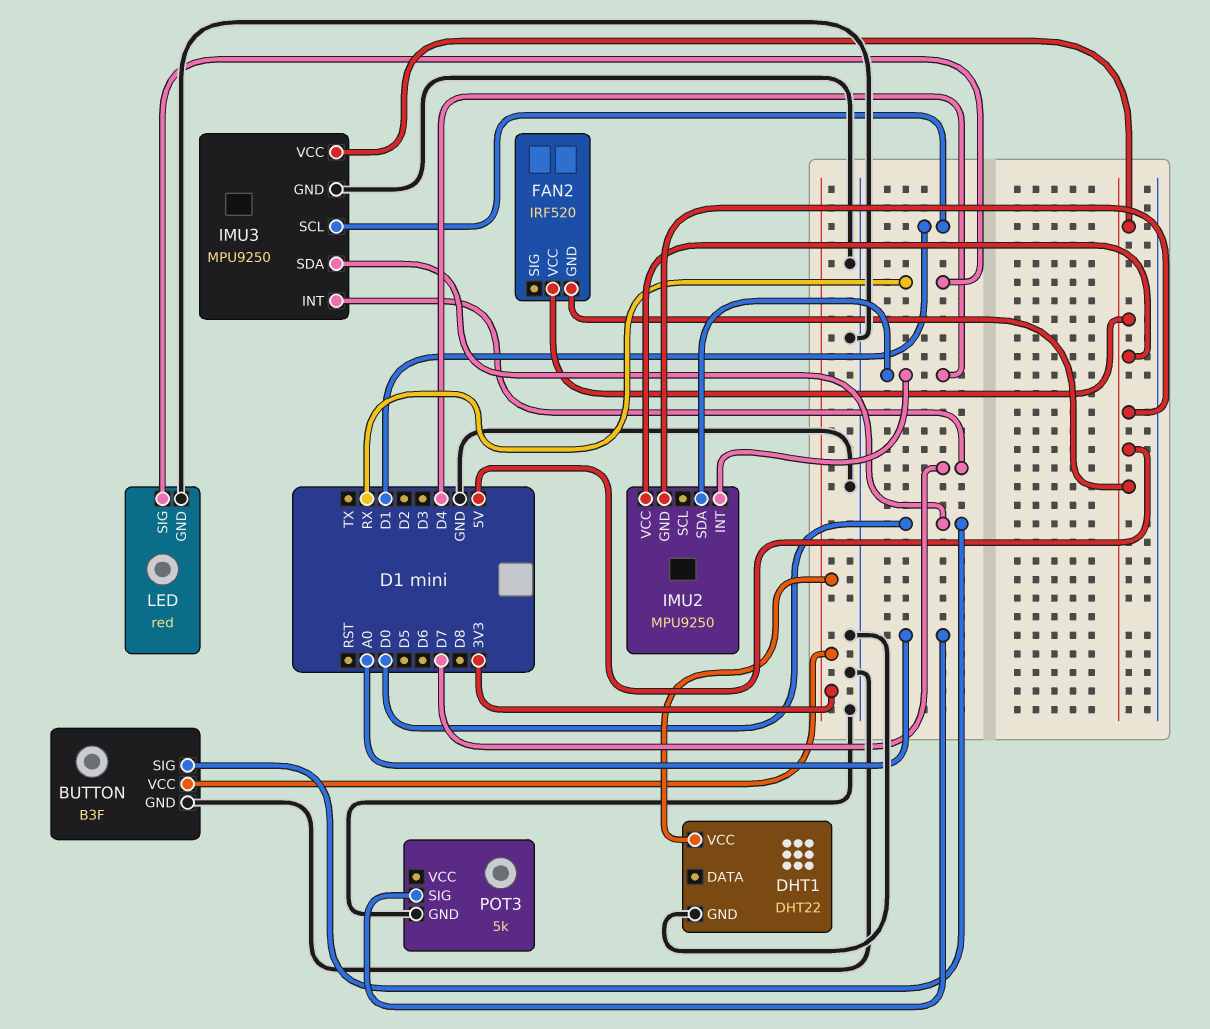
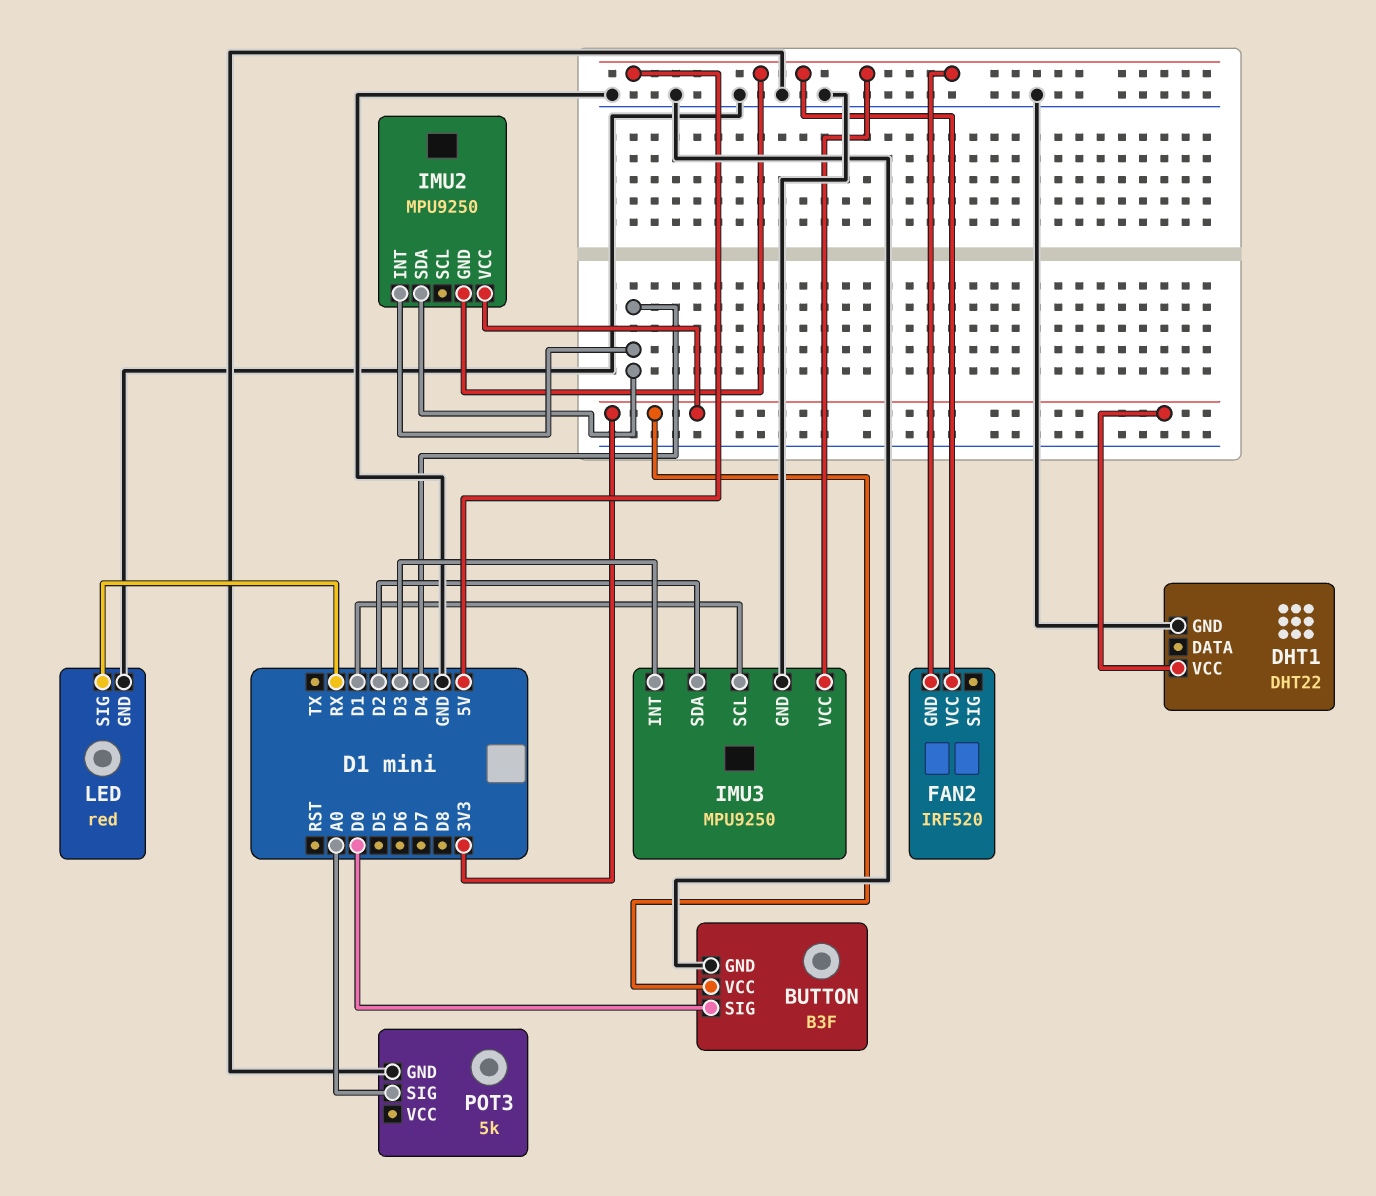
IMU2 pin VCC: 5V -> 3V3
IMU3 pin INT: D7 -> D3
IMU3 pin SDA: D0 -> D2

